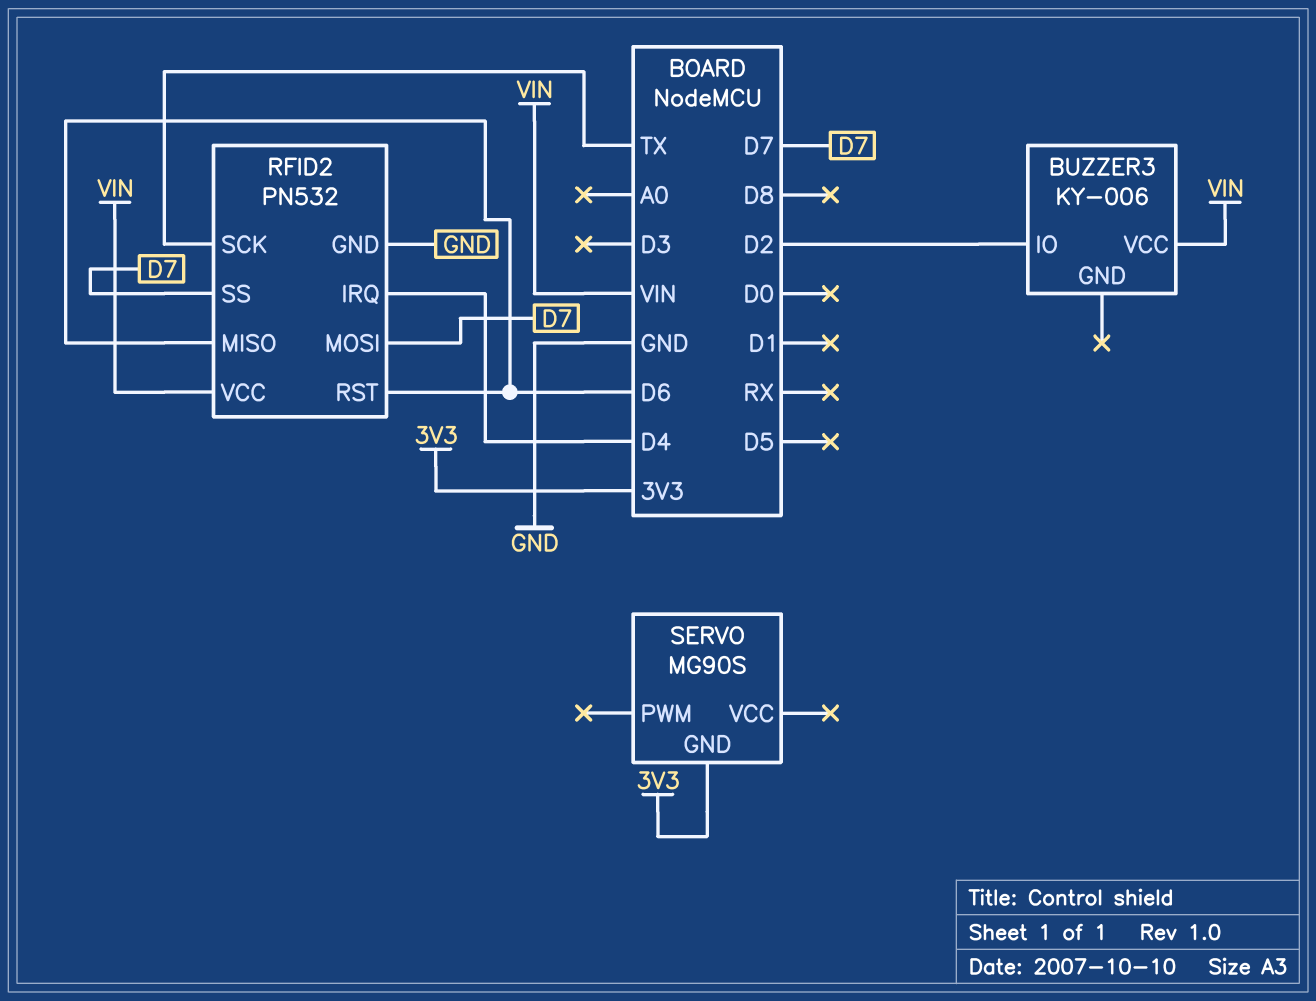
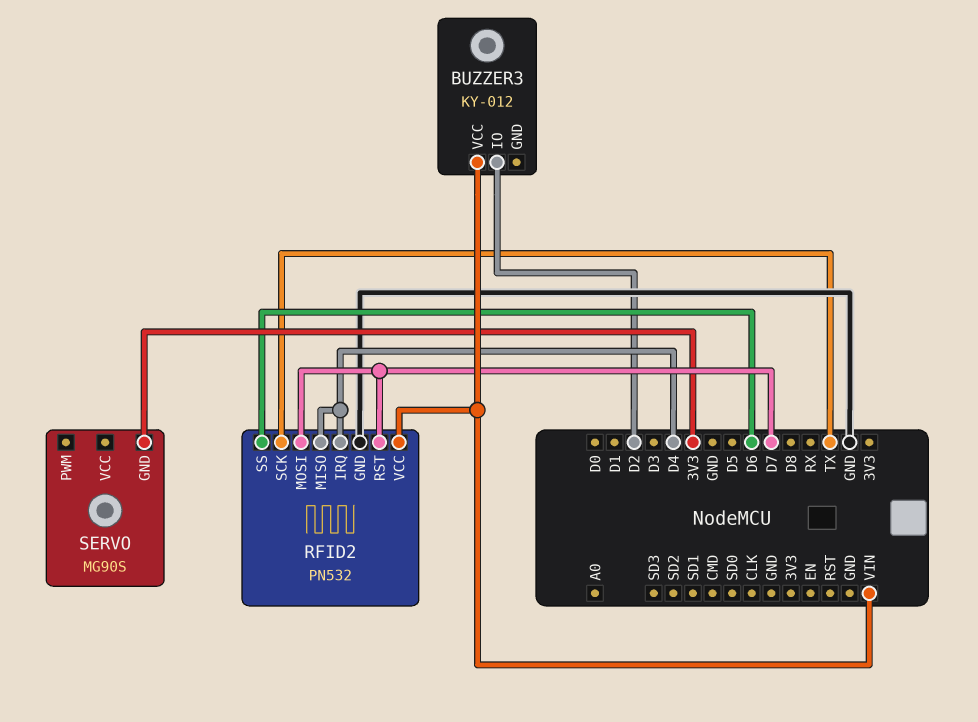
BUZZER3: KY-006 -> KY-012
RFID2 pin MISO: D6 -> D4
RFID2 pin RST: D6 -> D7
RFID2 pin SS: D7 -> D6

